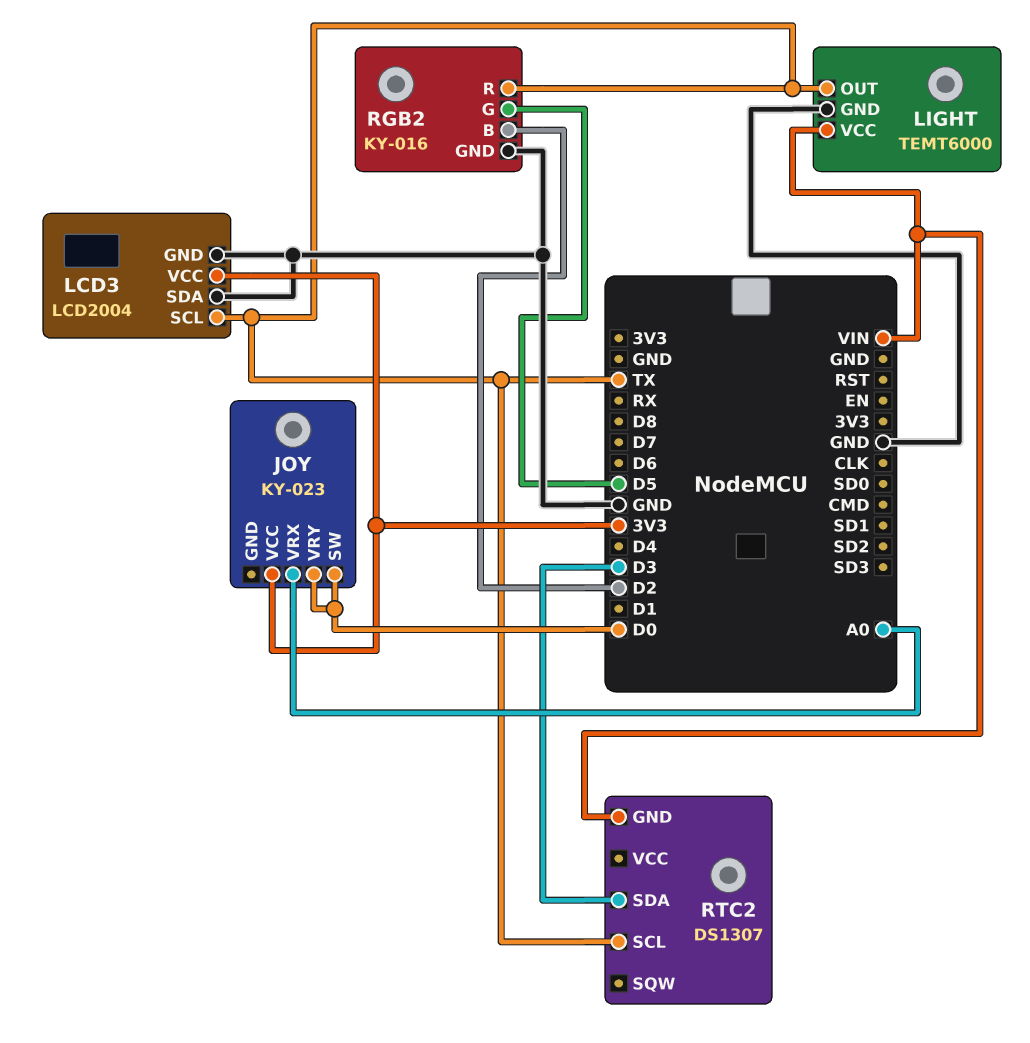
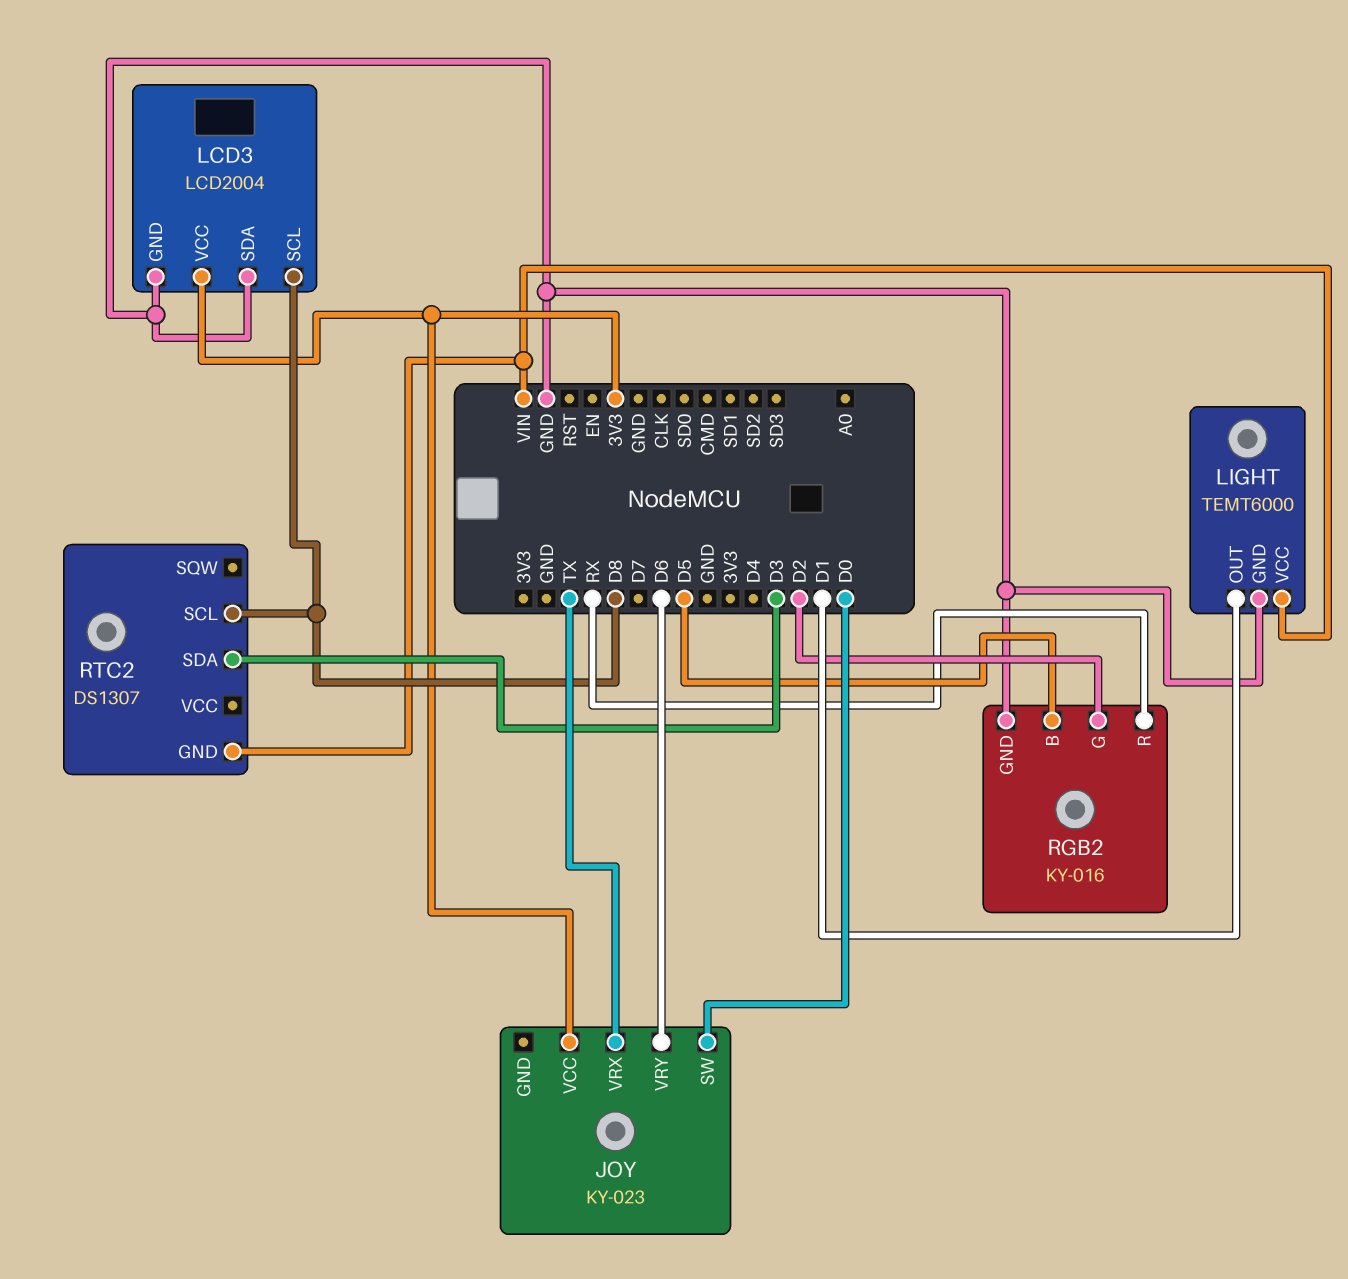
JOY pin VRX: A0 -> TX
JOY pin VRY: D0 -> D6
LCD3 pin SCL: TX -> D8
LIGHT pin OUT: TX -> D1
RGB2 pin B: D2 -> D5
RGB2 pin G: D5 -> D2
RGB2 pin R: TX -> RX
RTC2 pin SCL: TX -> D8

